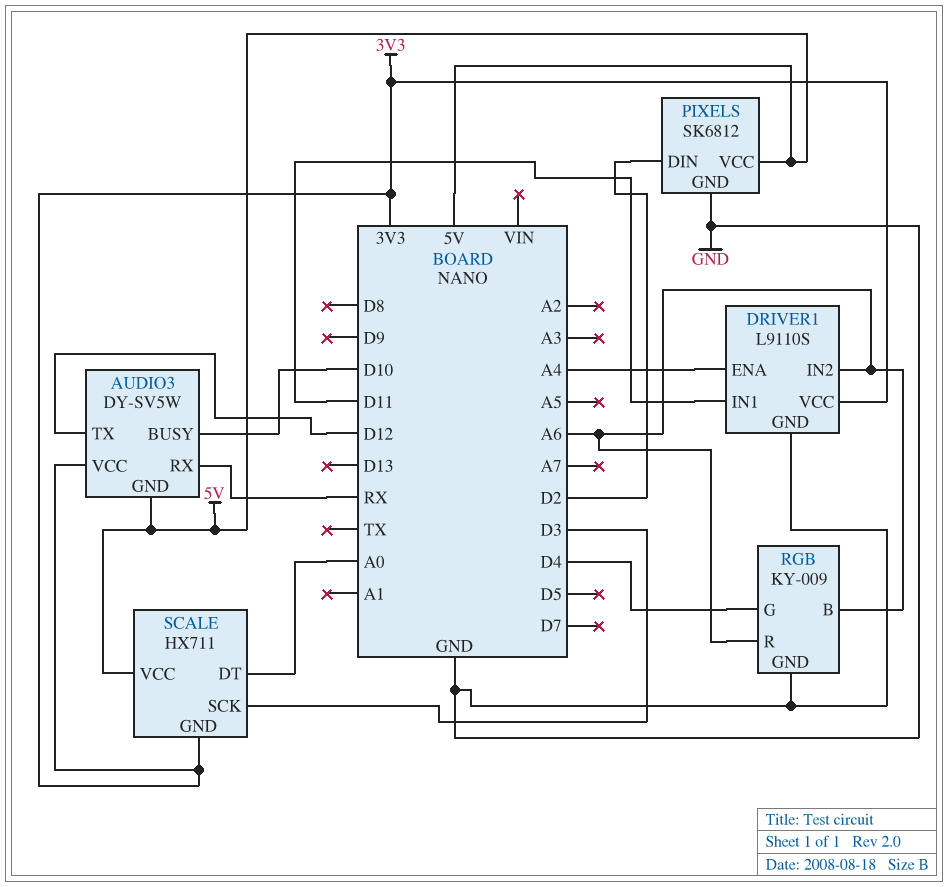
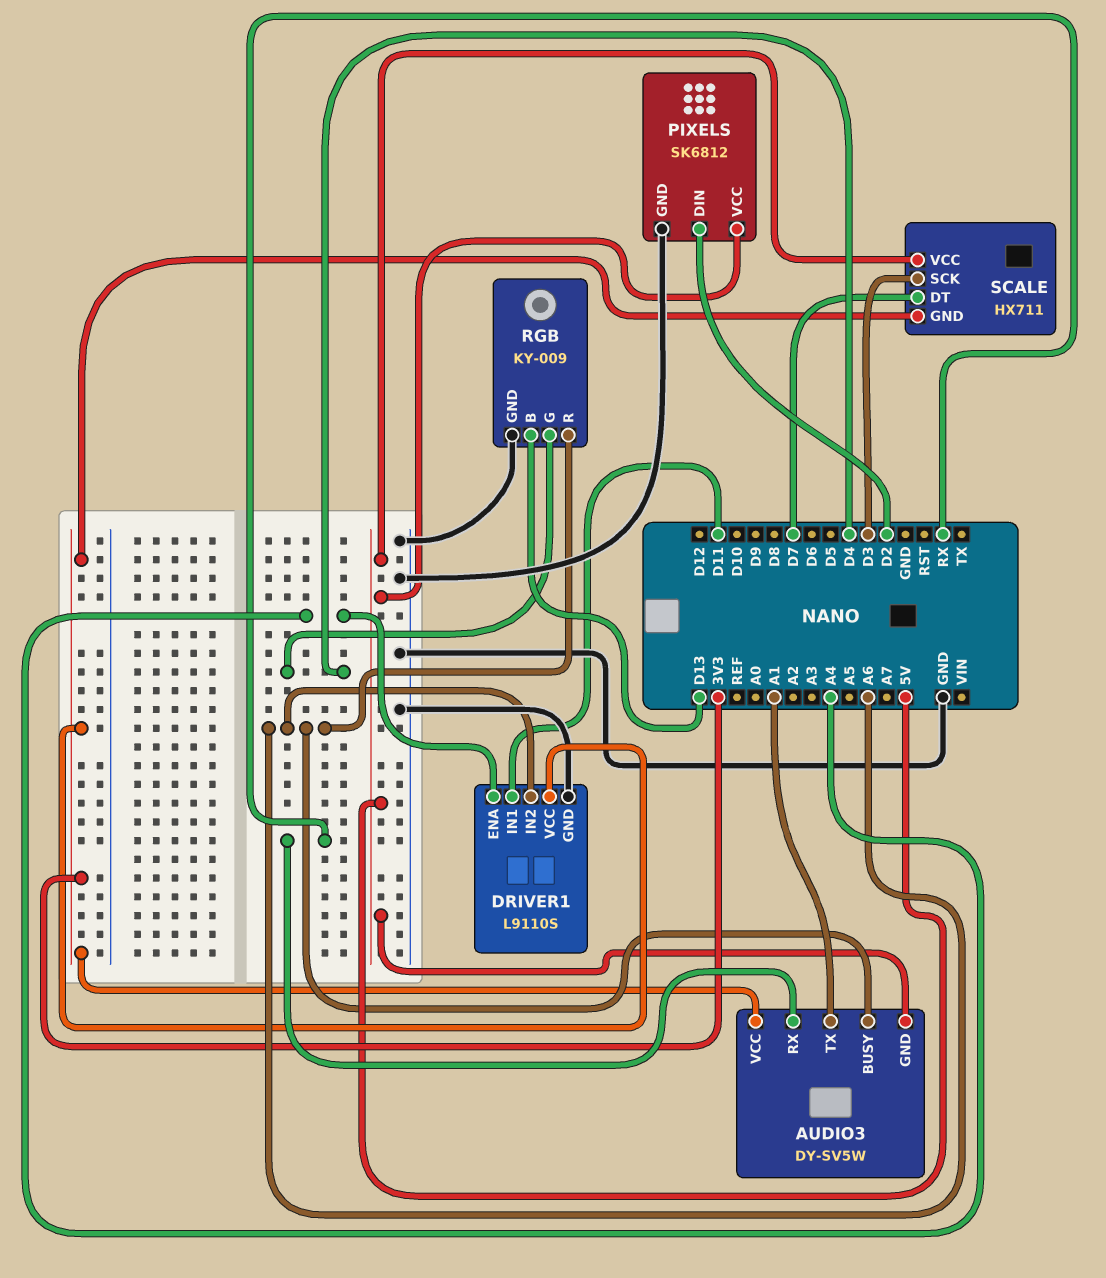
AUDIO3 pin BUSY: D10 -> A6
AUDIO3 pin TX: D12 -> A1
RGB pin B: A6 -> D13
SCALE pin DT: A0 -> D7

